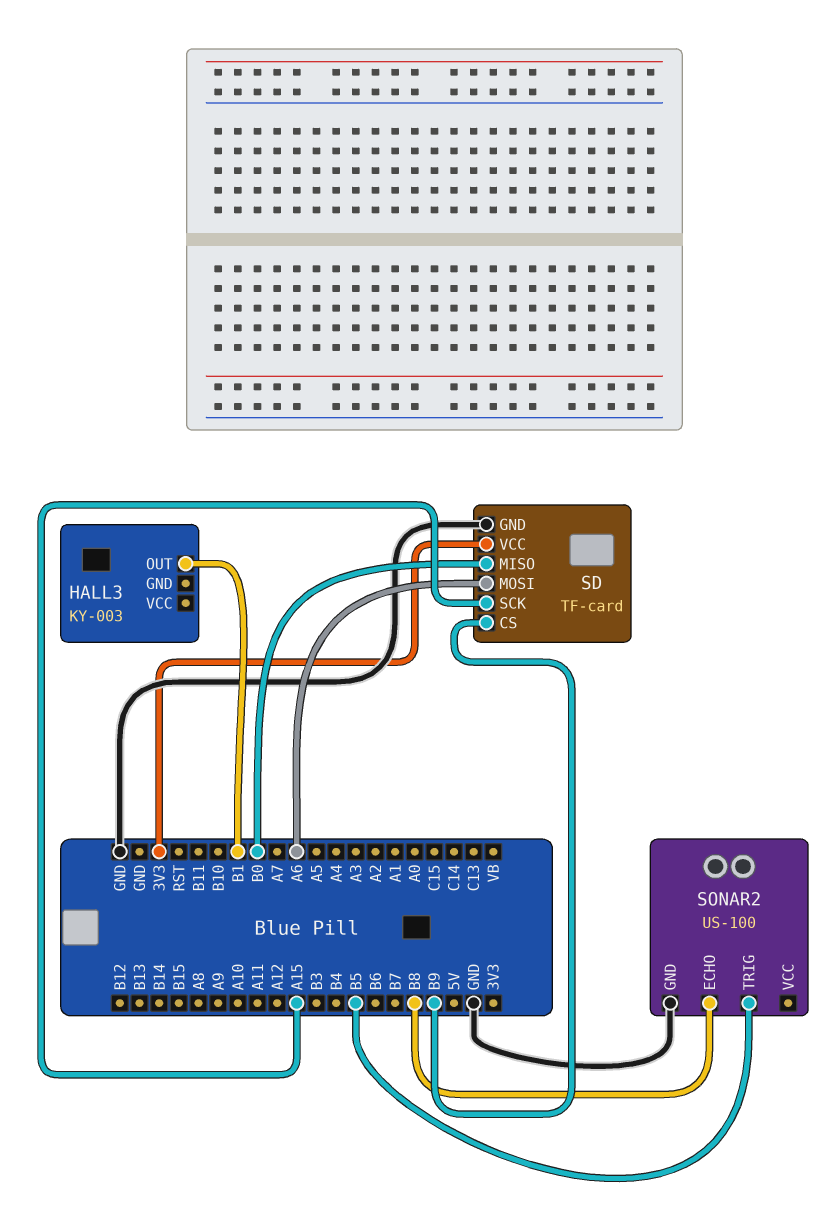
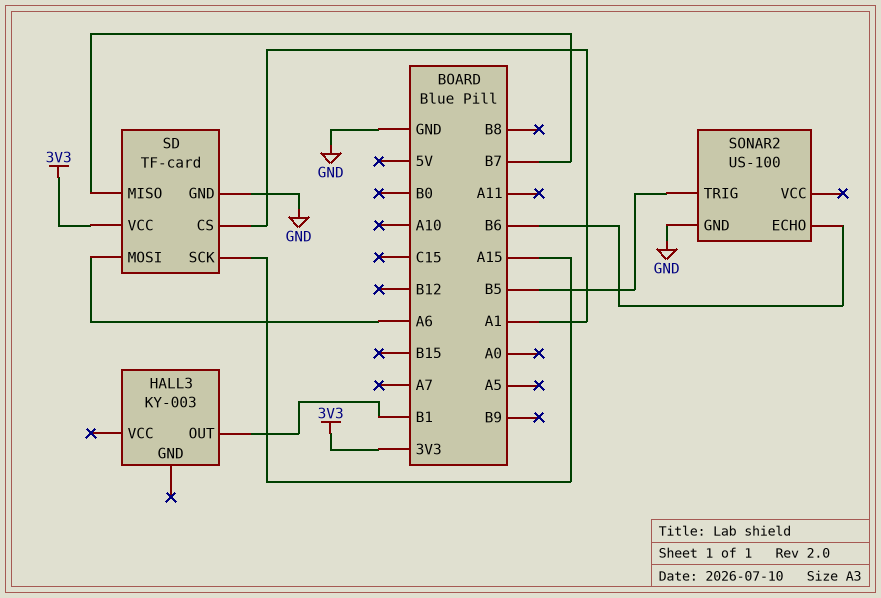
SD pin CS: B9 -> A1
SD pin MISO: B0 -> B7
SONAR2 pin ECHO: B8 -> B6

